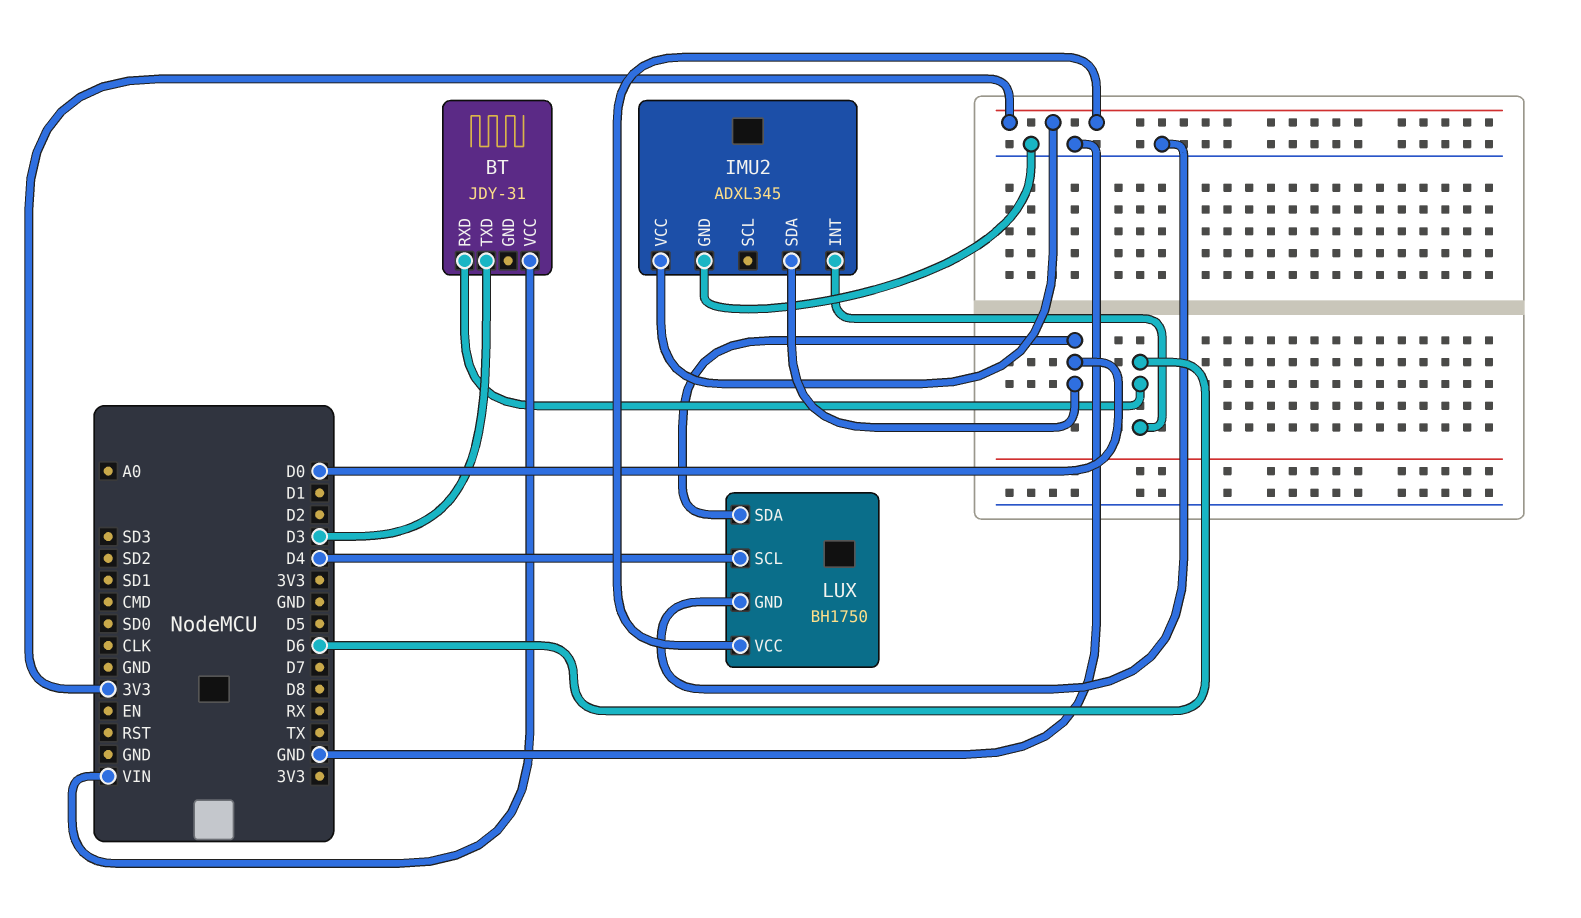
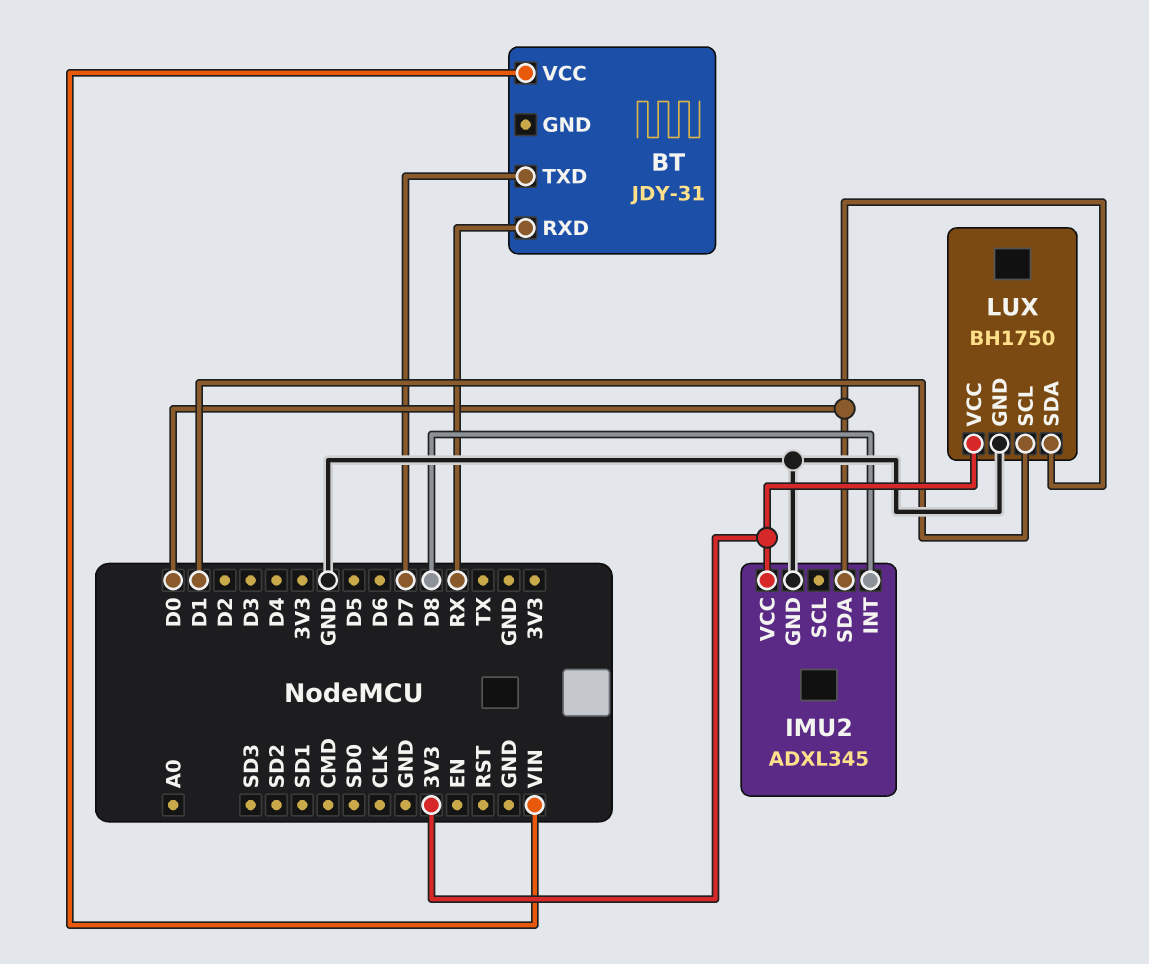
BT pin RXD: D6 -> RX
BT pin TXD: D3 -> D7
IMU2 pin INT: D6 -> D8
LUX pin SCL: D4 -> D1

